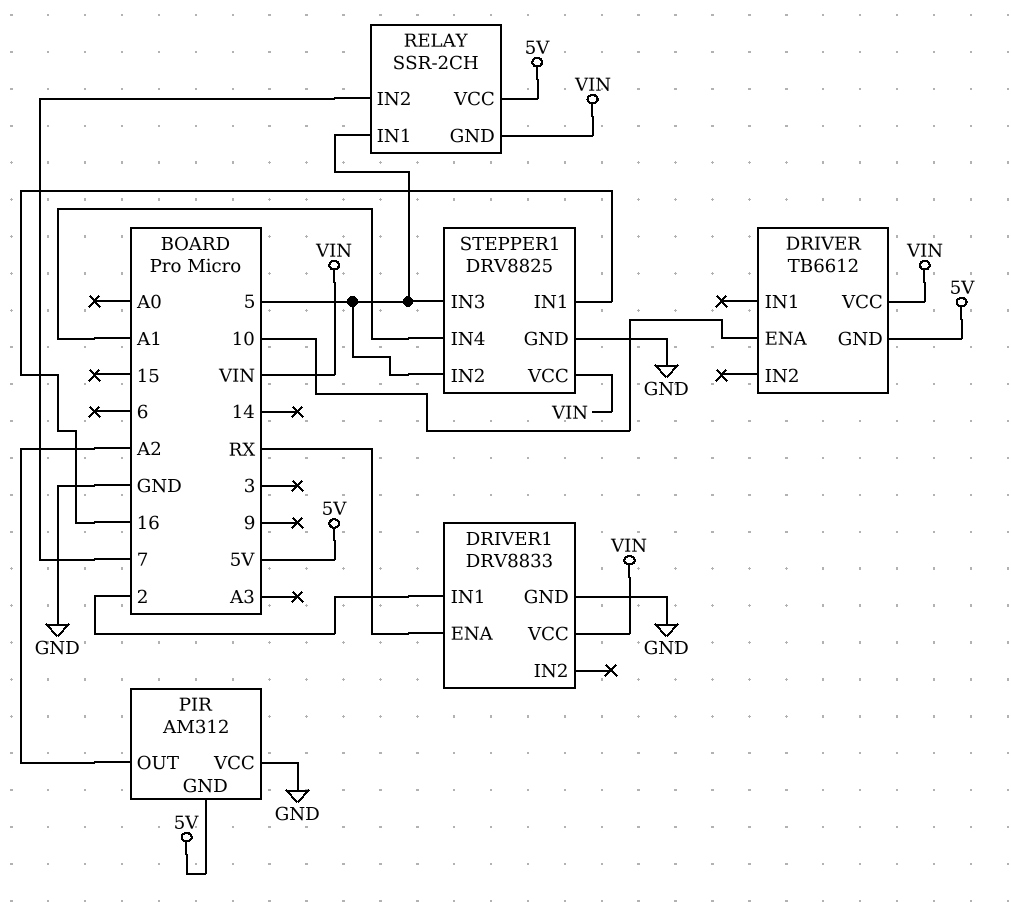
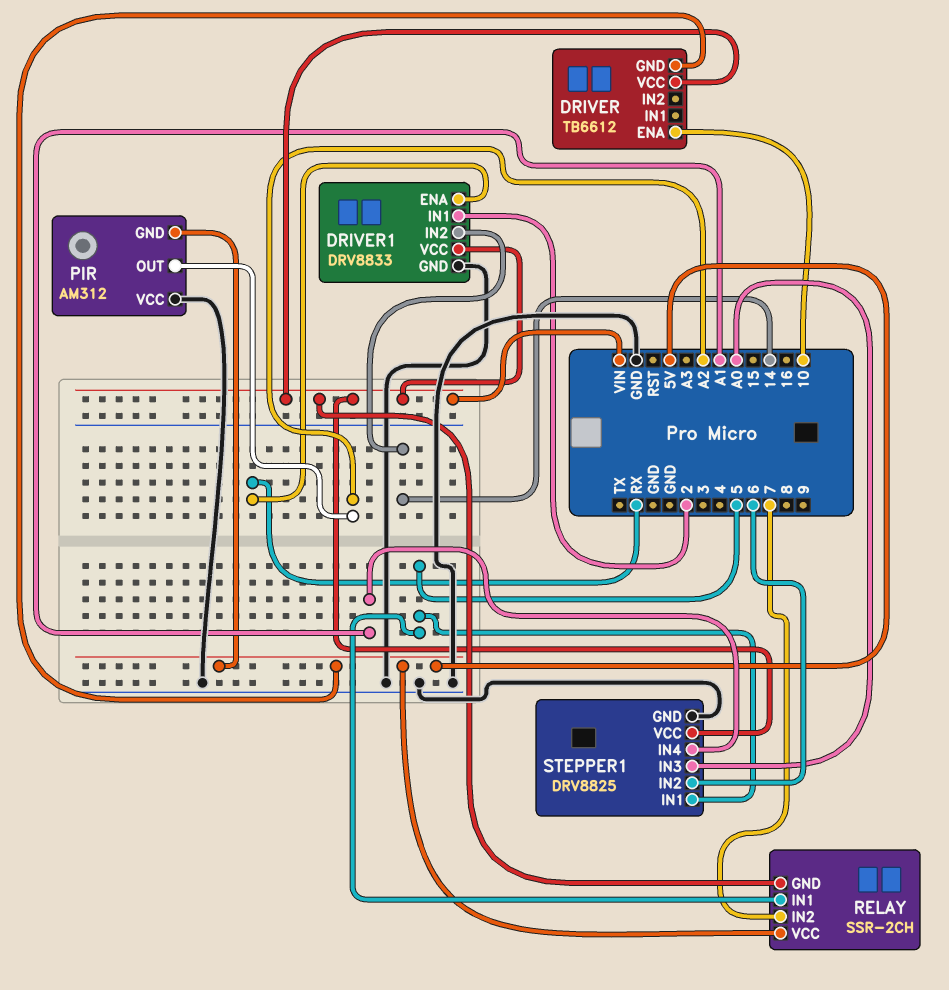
DRIVER1 pin IN2: none -> 14
STEPPER1 pin IN1: 16 -> 5
STEPPER1 pin IN2: 5 -> 6
STEPPER1 pin IN3: 5 -> A0

